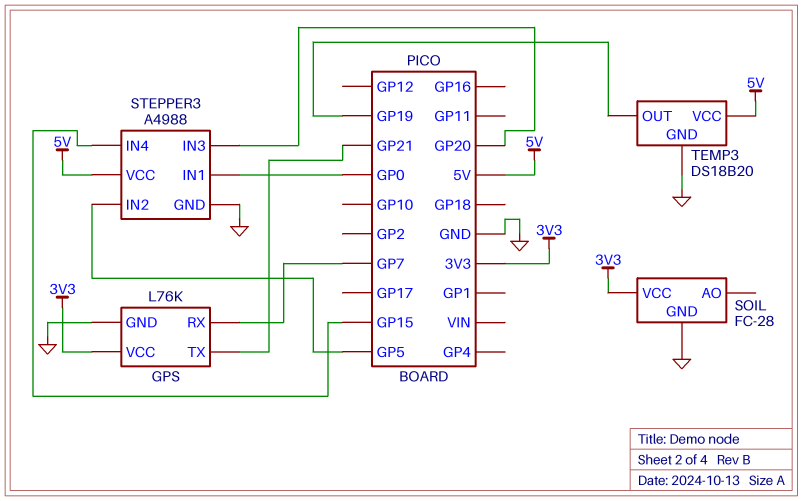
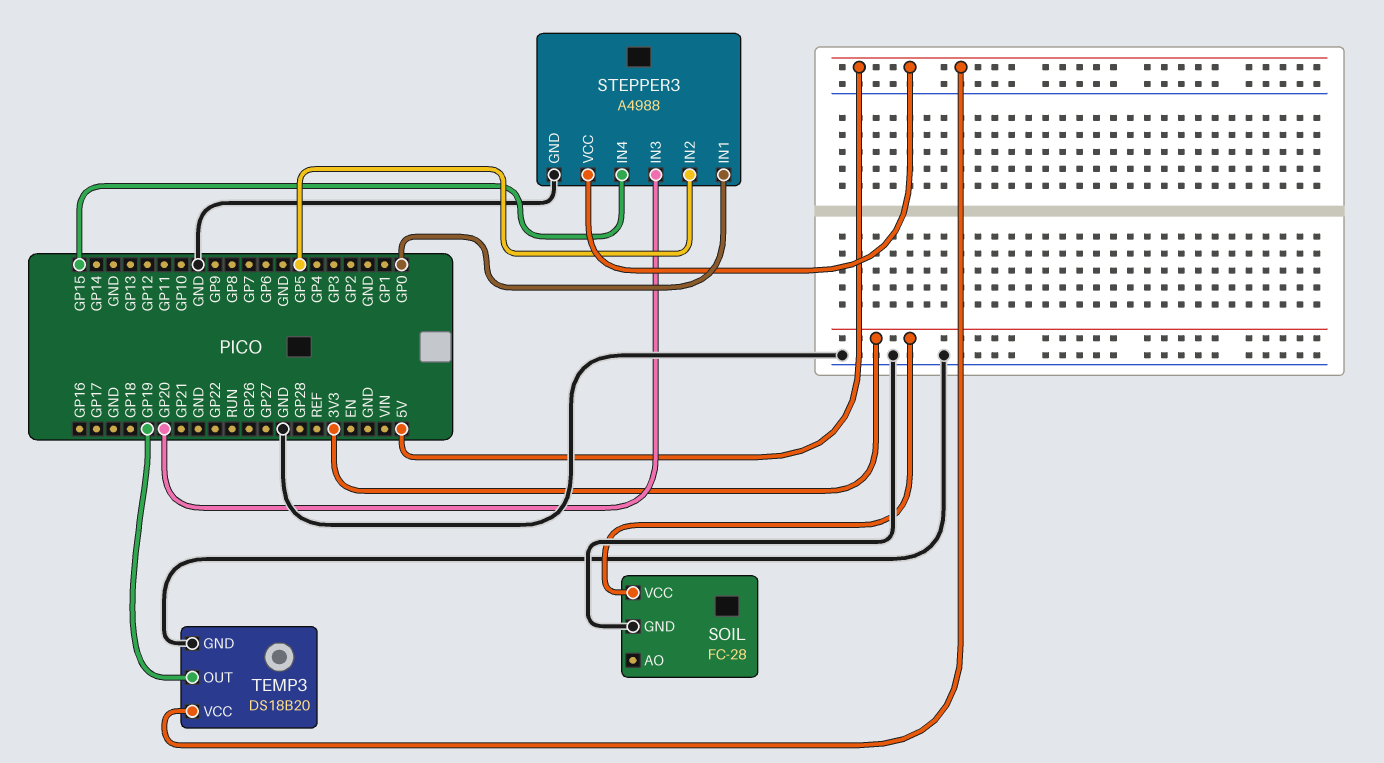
GPS: L76K -> none
GPS pin GND: GND -> none
GPS pin RX: GP7 -> none
GPS pin TX: GP21 -> none
GPS pin VCC: 3V3 -> none

